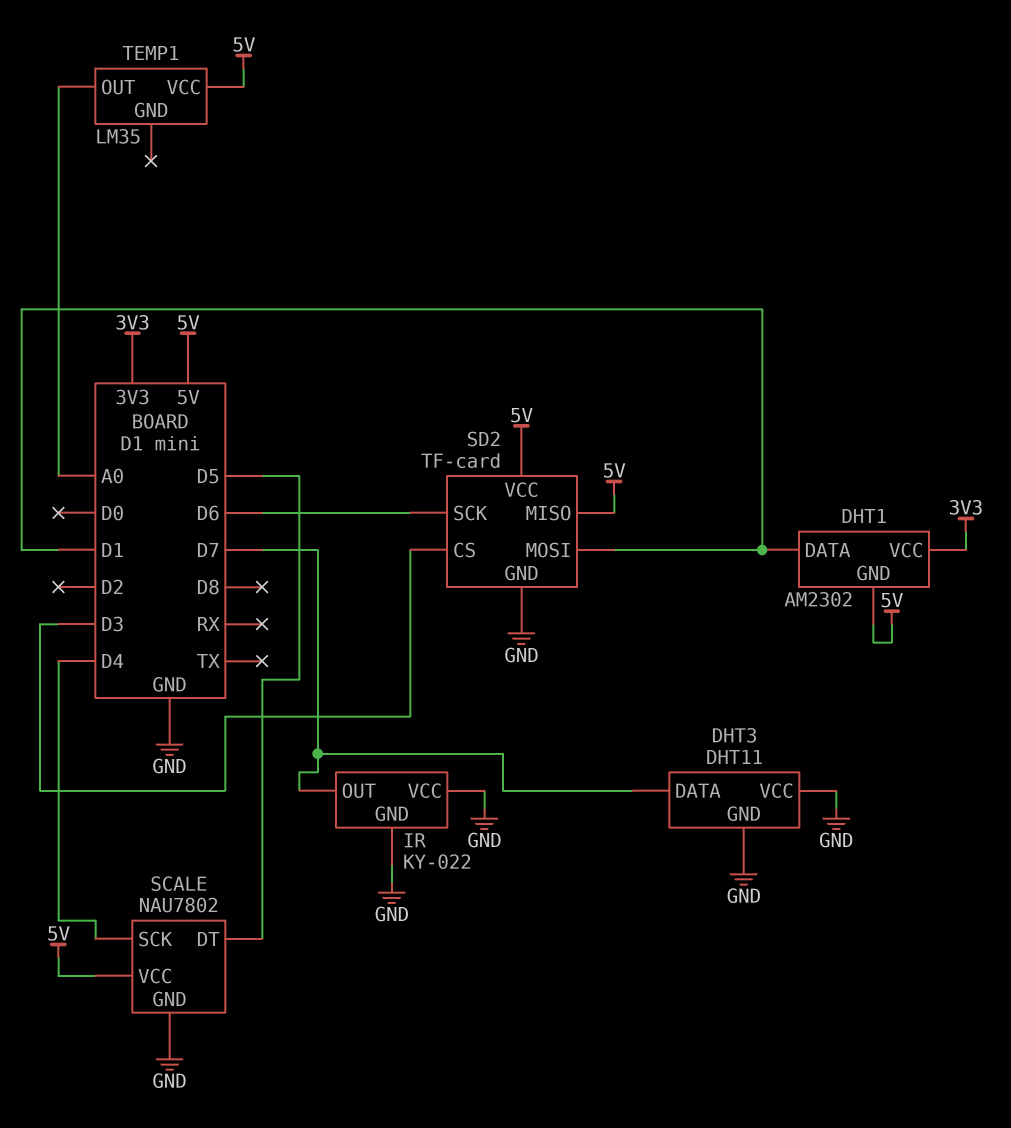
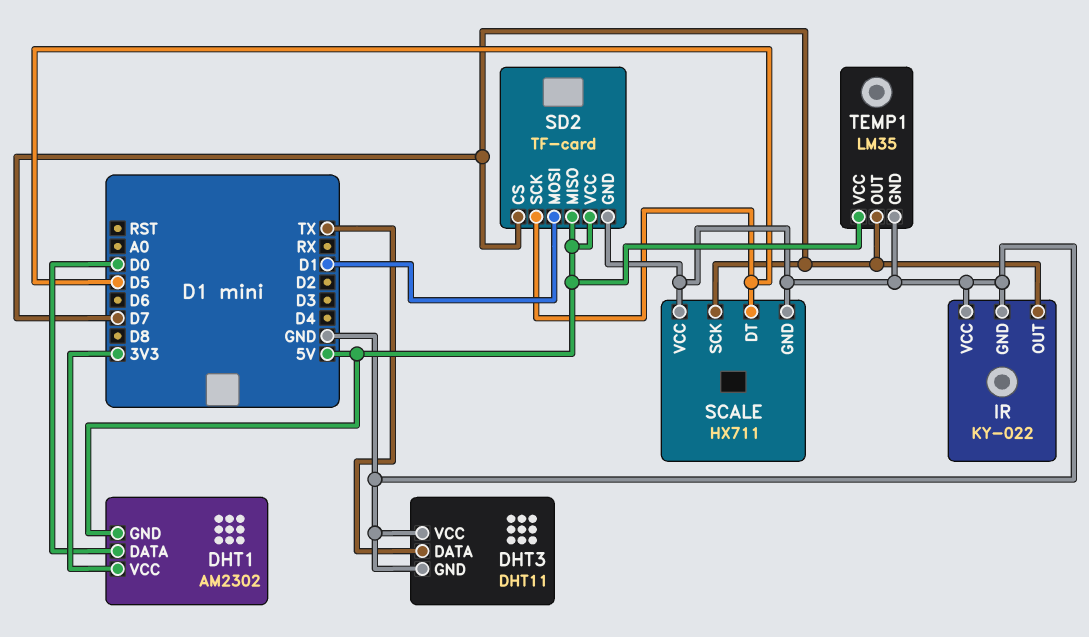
DHT1 pin DATA: D1 -> D0
DHT3 pin DATA: D7 -> TX
SCALE: NAU7802 -> HX711
SCALE pin SCK: D4 -> D7
SCALE pin VCC: 5V -> GND
SD2 pin CS: D3 -> D7
SD2 pin SCK: D6 -> D5
TEMP1 pin GND: none -> GND
TEMP1 pin OUT: A0 -> D7

